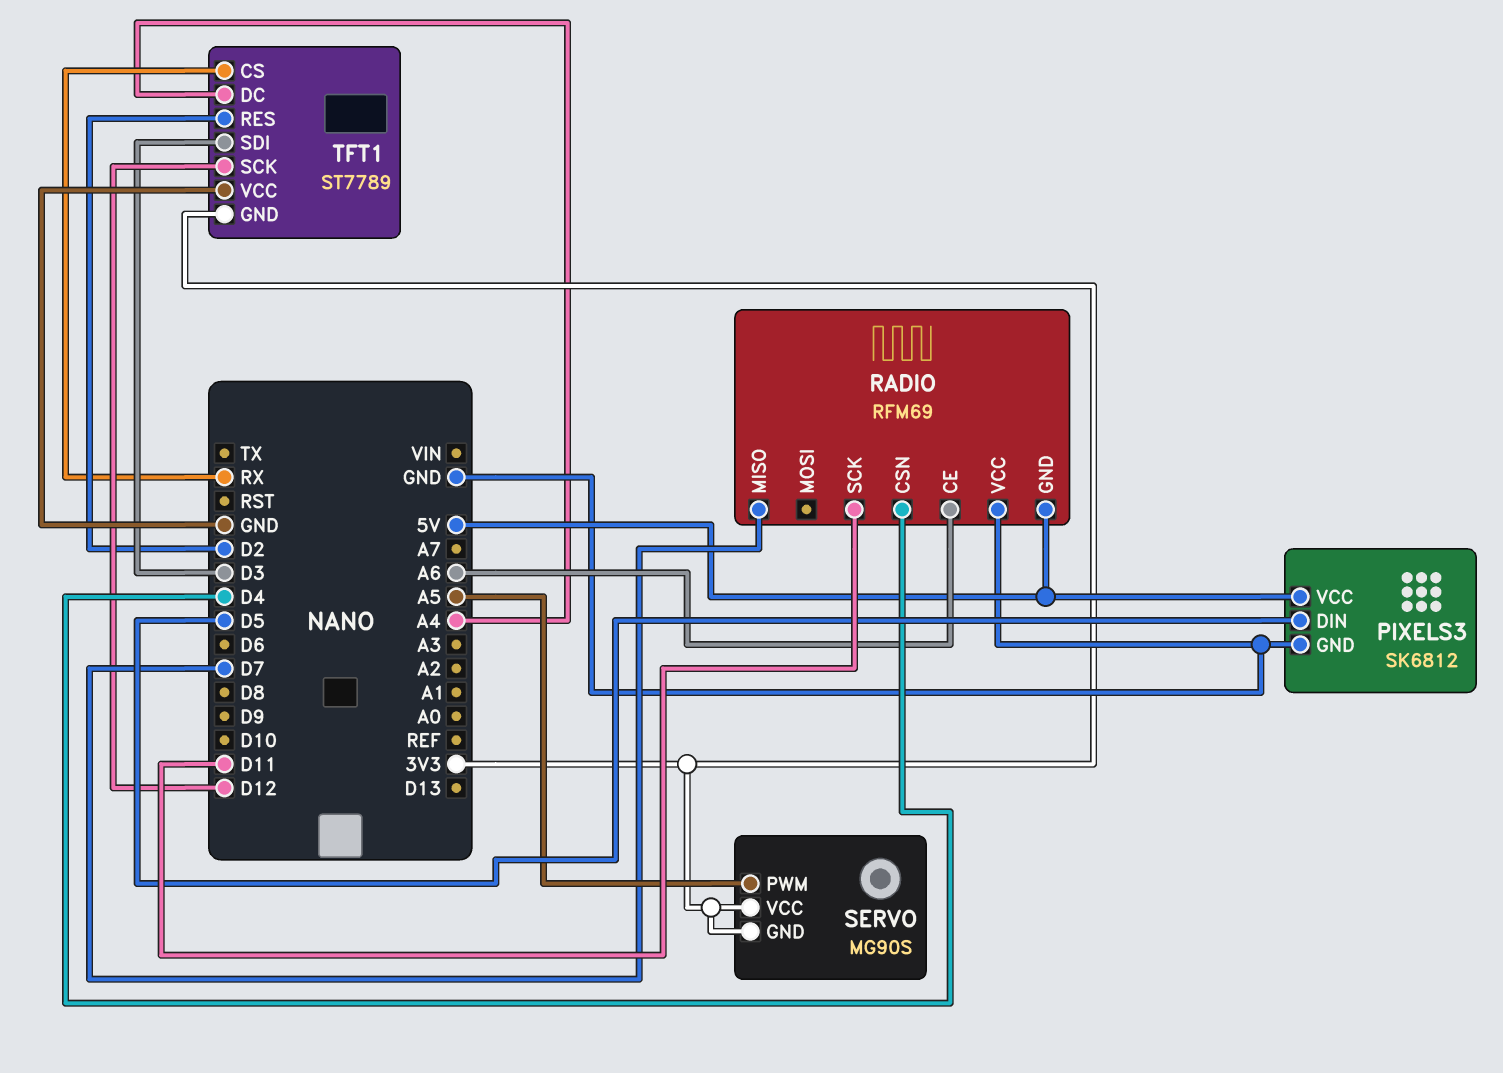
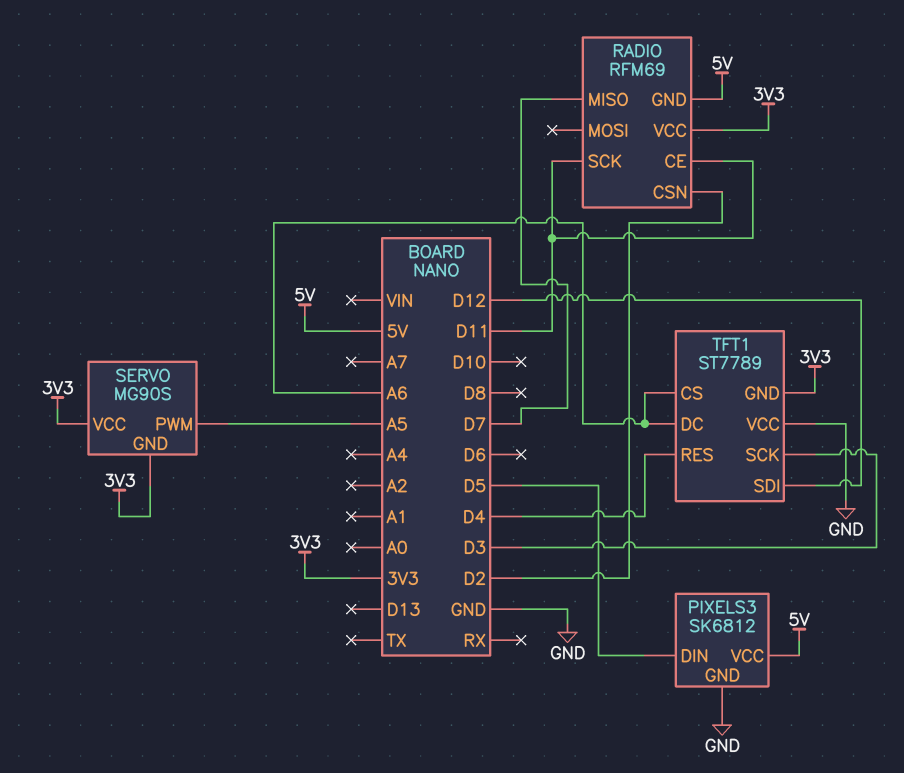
RADIO pin CE: A6 -> D11
RADIO pin CSN: D4 -> D2
RADIO pin VCC: GND -> 3V3
TFT1 pin CS: RX -> A6
TFT1 pin DC: A4 -> A6
TFT1 pin RES: D2 -> D4
TFT1 pin SCK: D12 -> D3
TFT1 pin SDI: D3 -> D12

